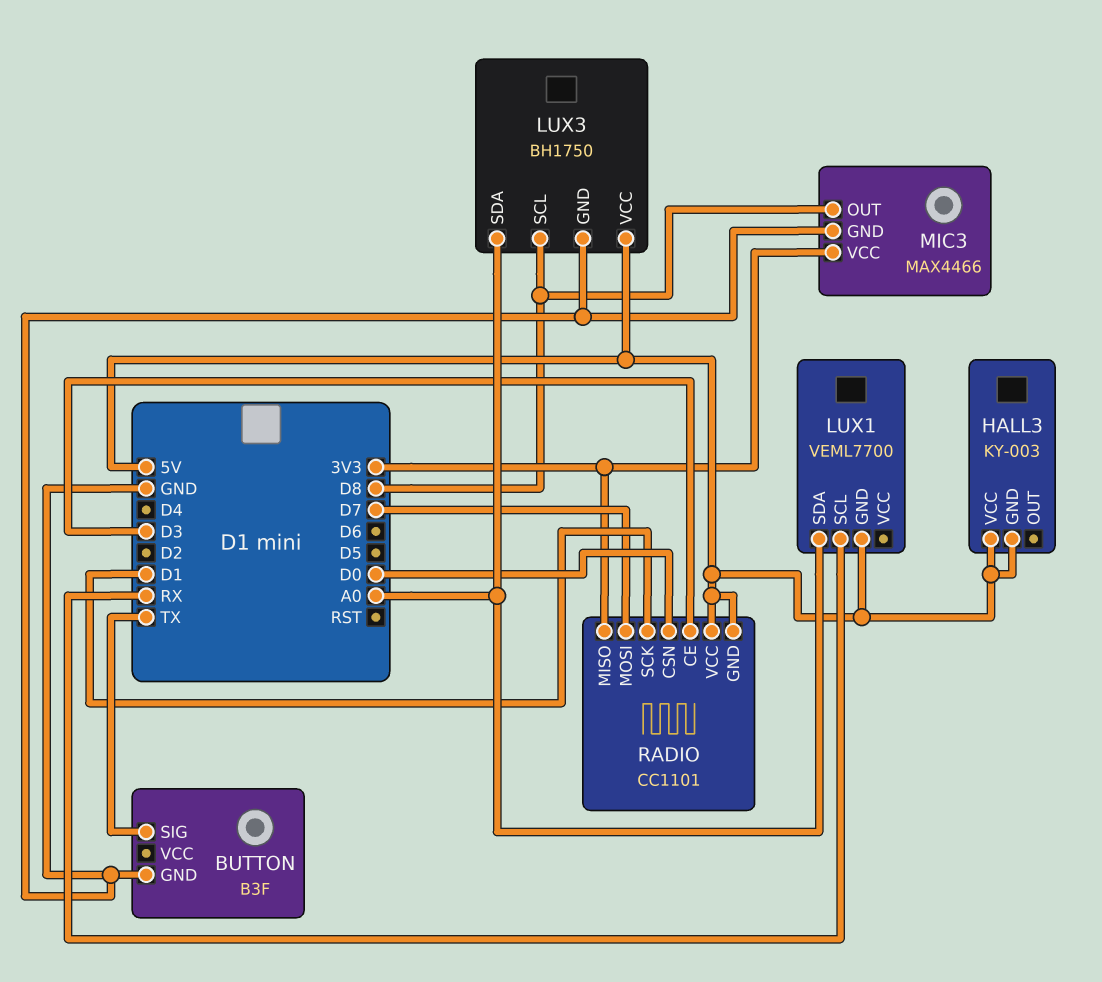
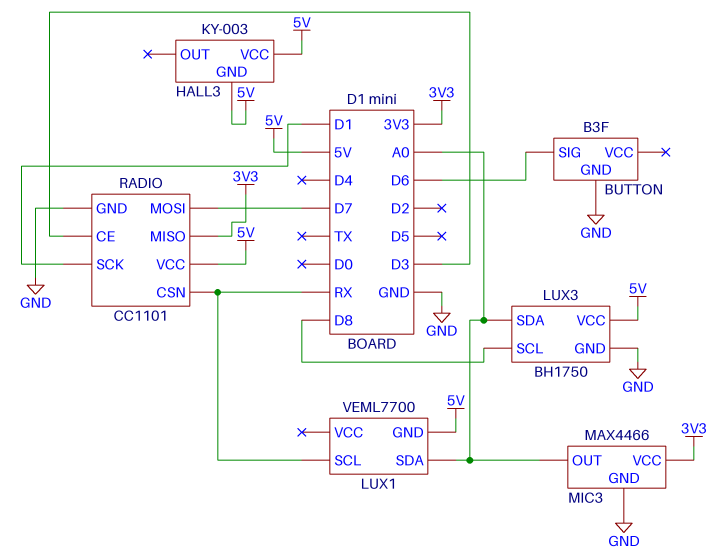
BUTTON pin SIG: TX -> D6
MIC3 pin OUT: D8 -> A0
RADIO pin CSN: D0 -> RX
RADIO pin GND: 5V -> GND

